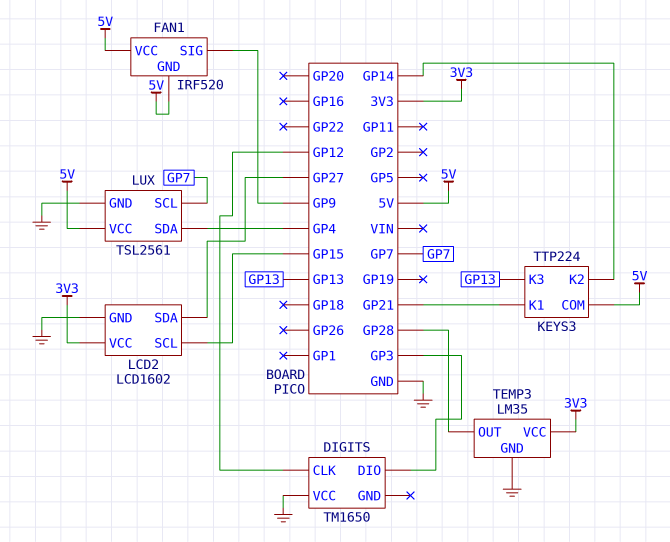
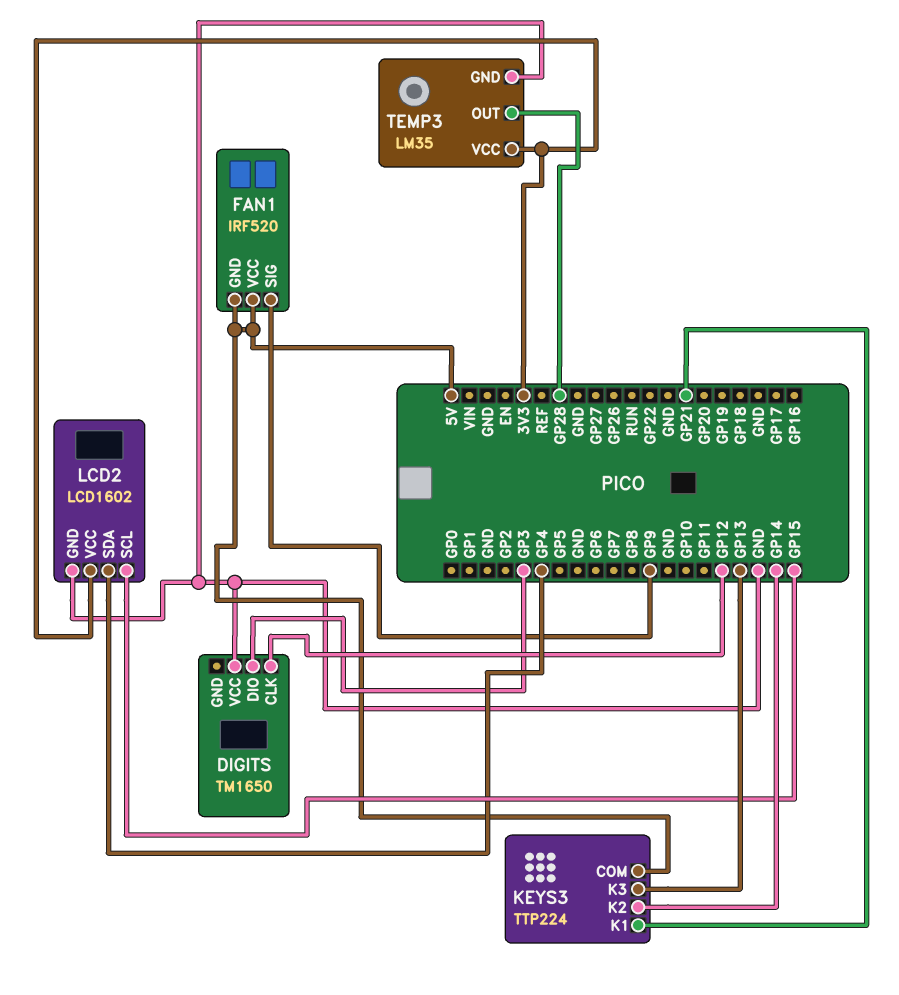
LCD2 pin SDA: GP27 -> GP4
LUX: TSL2561 -> none
LUX pin GND: GND -> none
LUX pin SCL: GP7 -> none
LUX pin SDA: GP4 -> none
LUX pin VCC: 5V -> none

